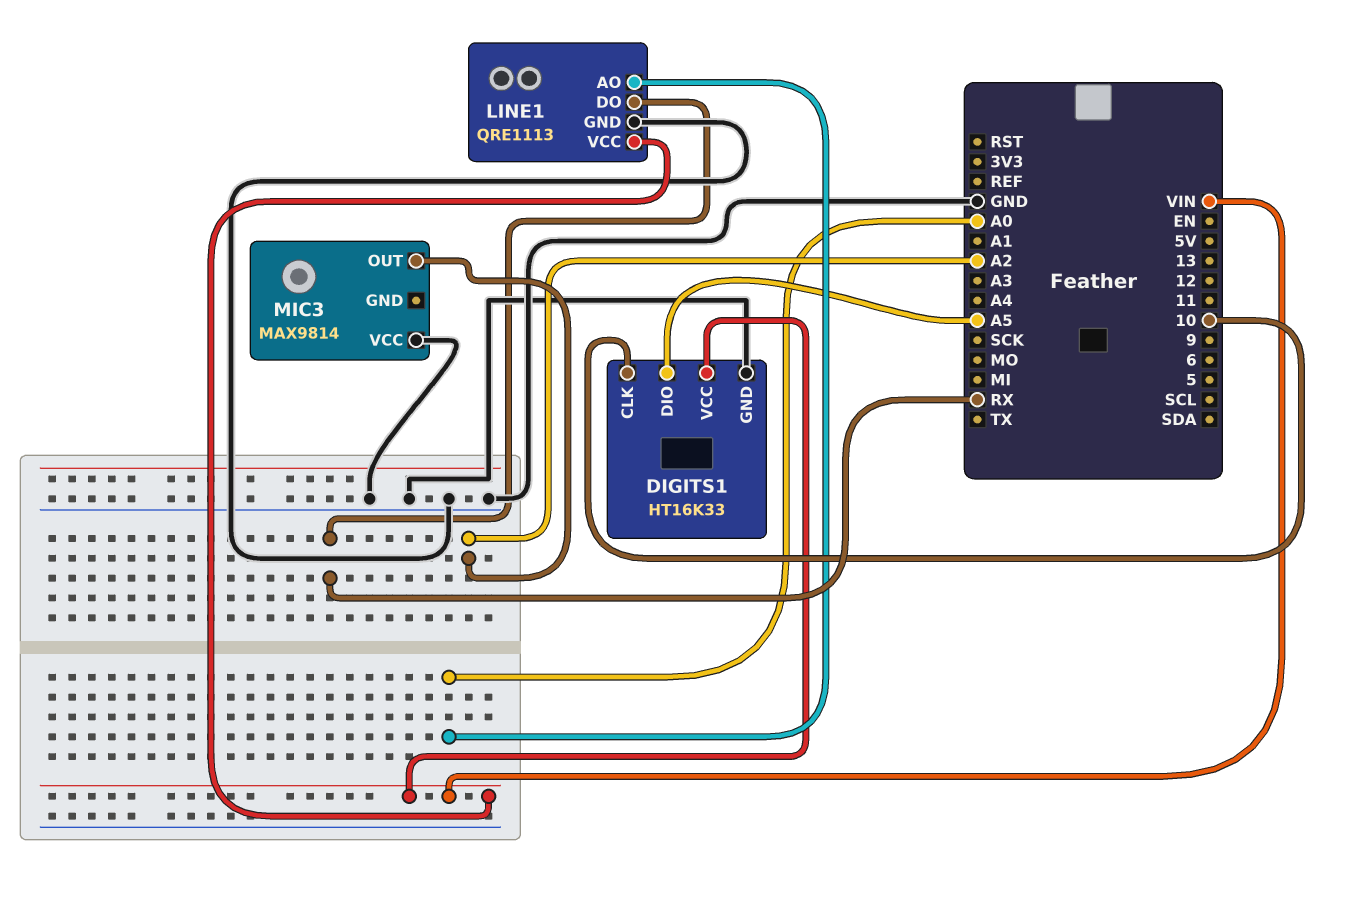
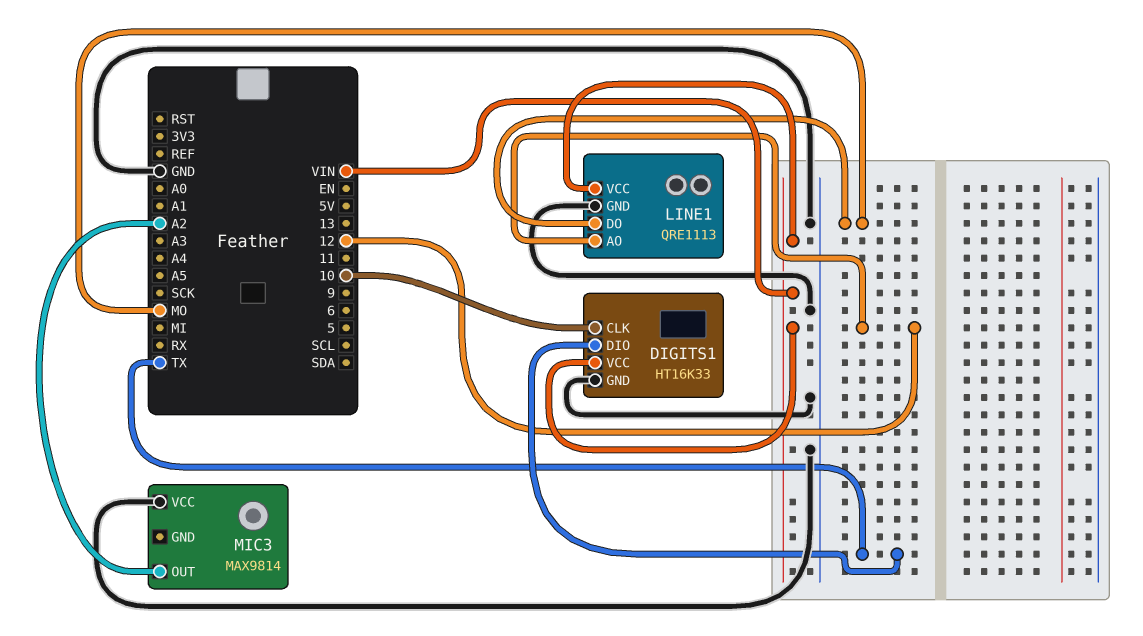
DIGITS1 pin DIO: A5 -> TX
LINE1 pin AO: A0 -> 12
LINE1 pin DO: RX -> MO

